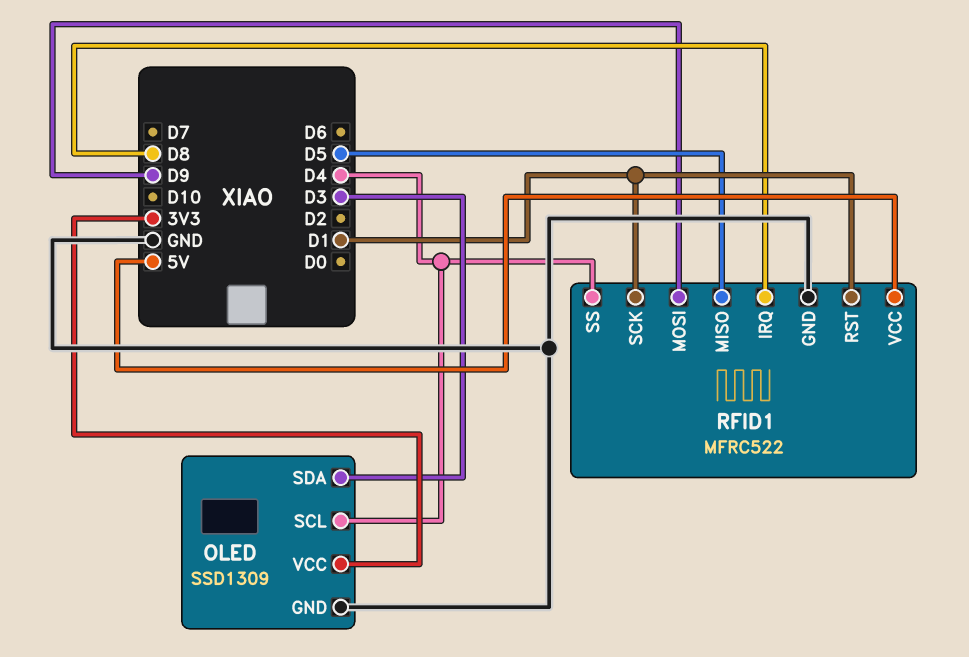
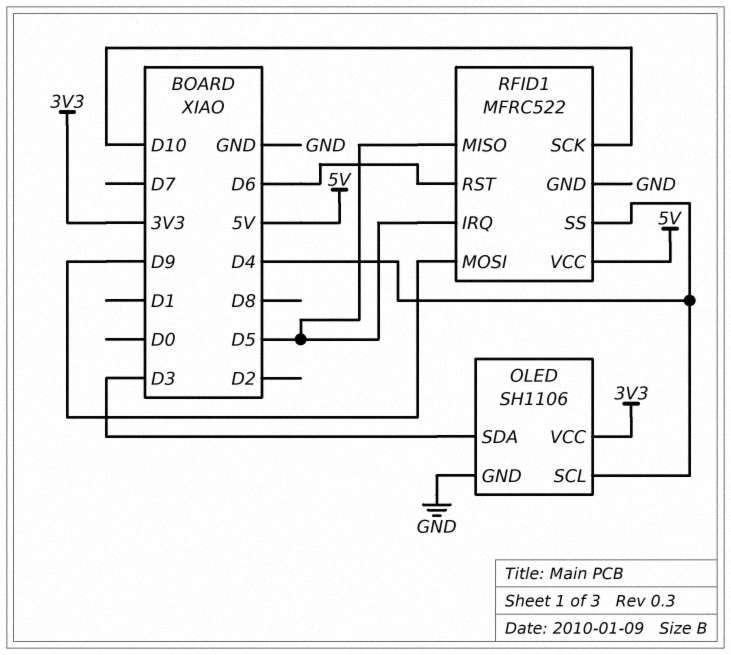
OLED: SSD1309 -> SH1106
RFID1 pin IRQ: D8 -> D5
RFID1 pin RST: D1 -> D6
RFID1 pin SCK: D1 -> D10

